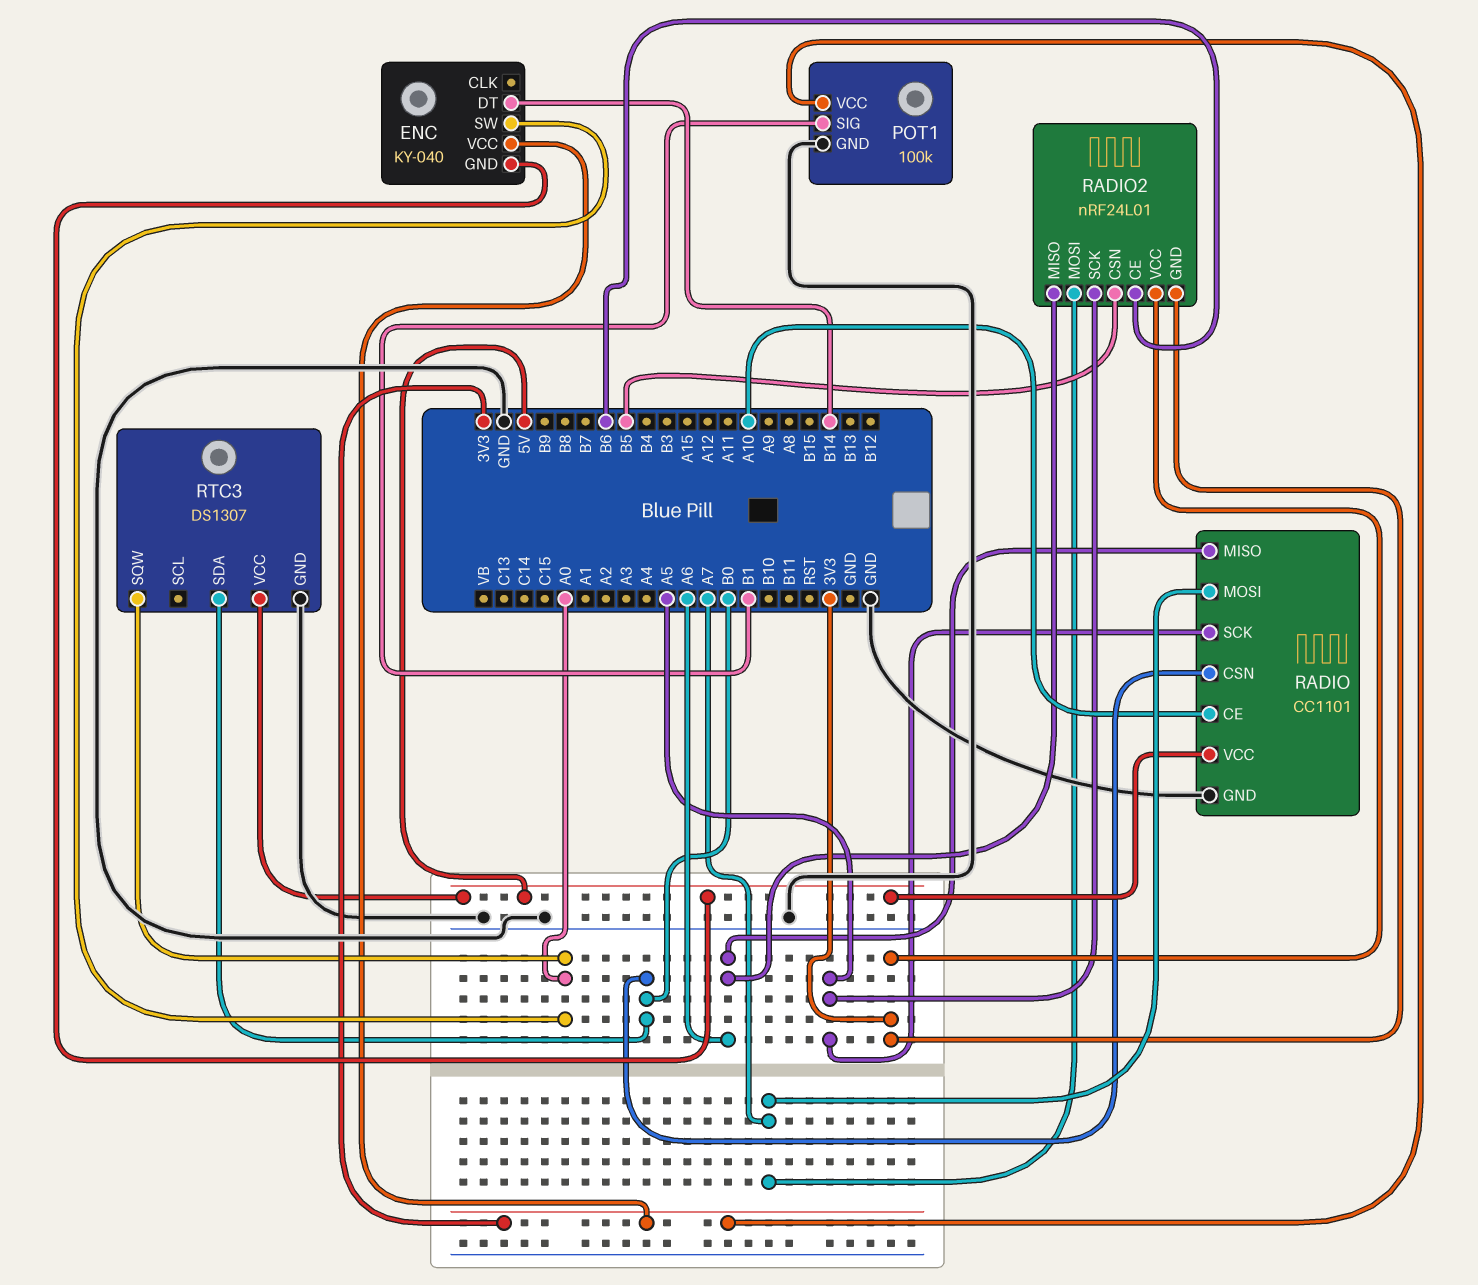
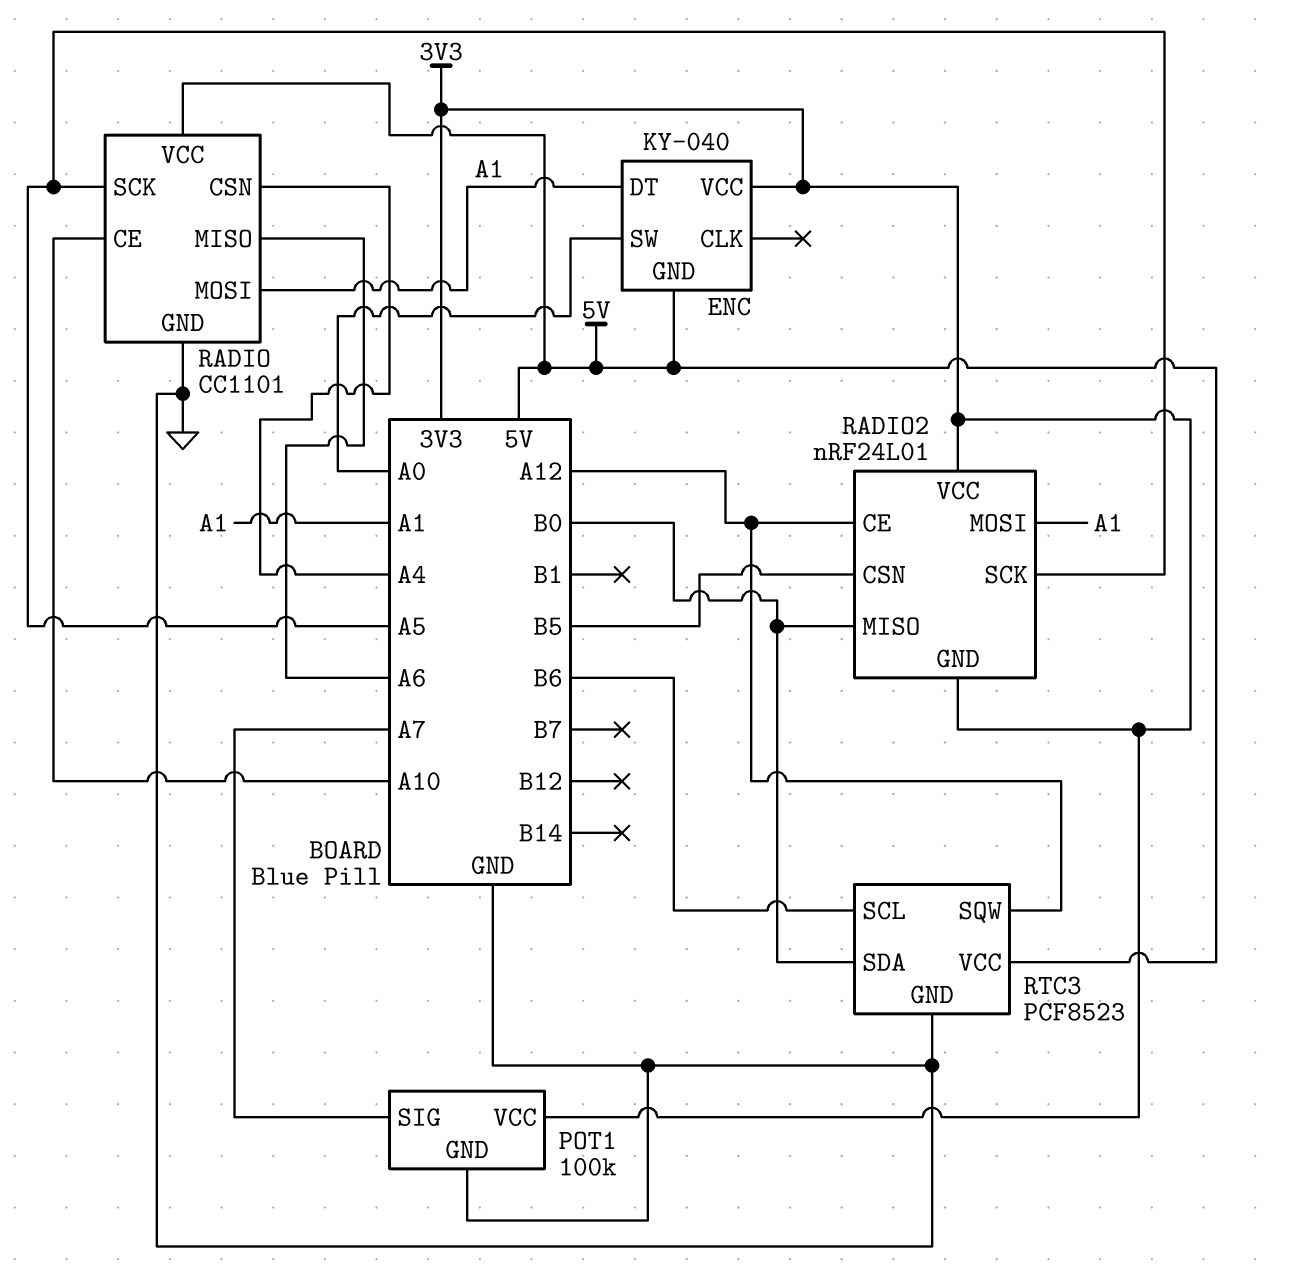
ENC pin DT: B14 -> A1
POT1 pin SIG: B1 -> A7
RADIO pin CSN: B0 -> A4
RADIO pin MOSI: A7 -> A1
RADIO2 pin CE: B6 -> A12
RADIO2 pin MISO: A6 -> B0
RADIO2 pin MOSI: A7 -> A1
RTC3: DS1307 -> PCF8523
RTC3 pin SCL: none -> B6
RTC3 pin SQW: A0 -> A12

